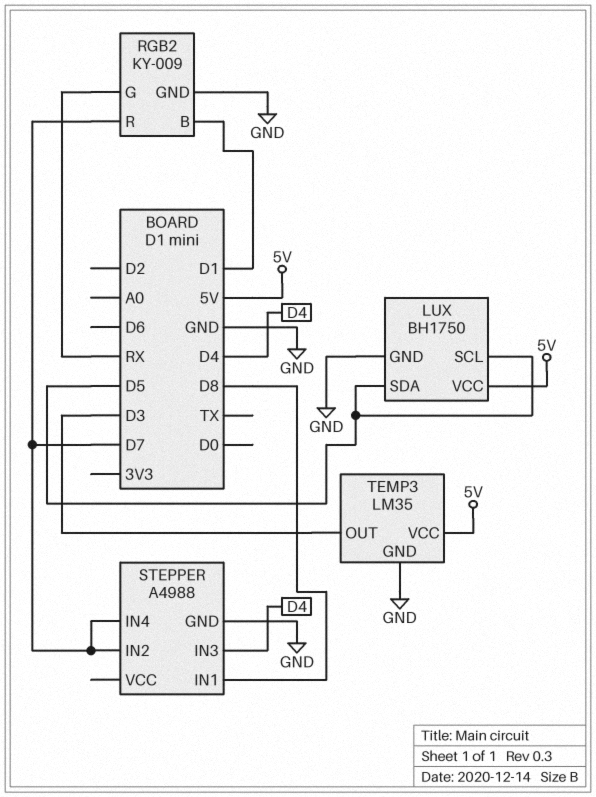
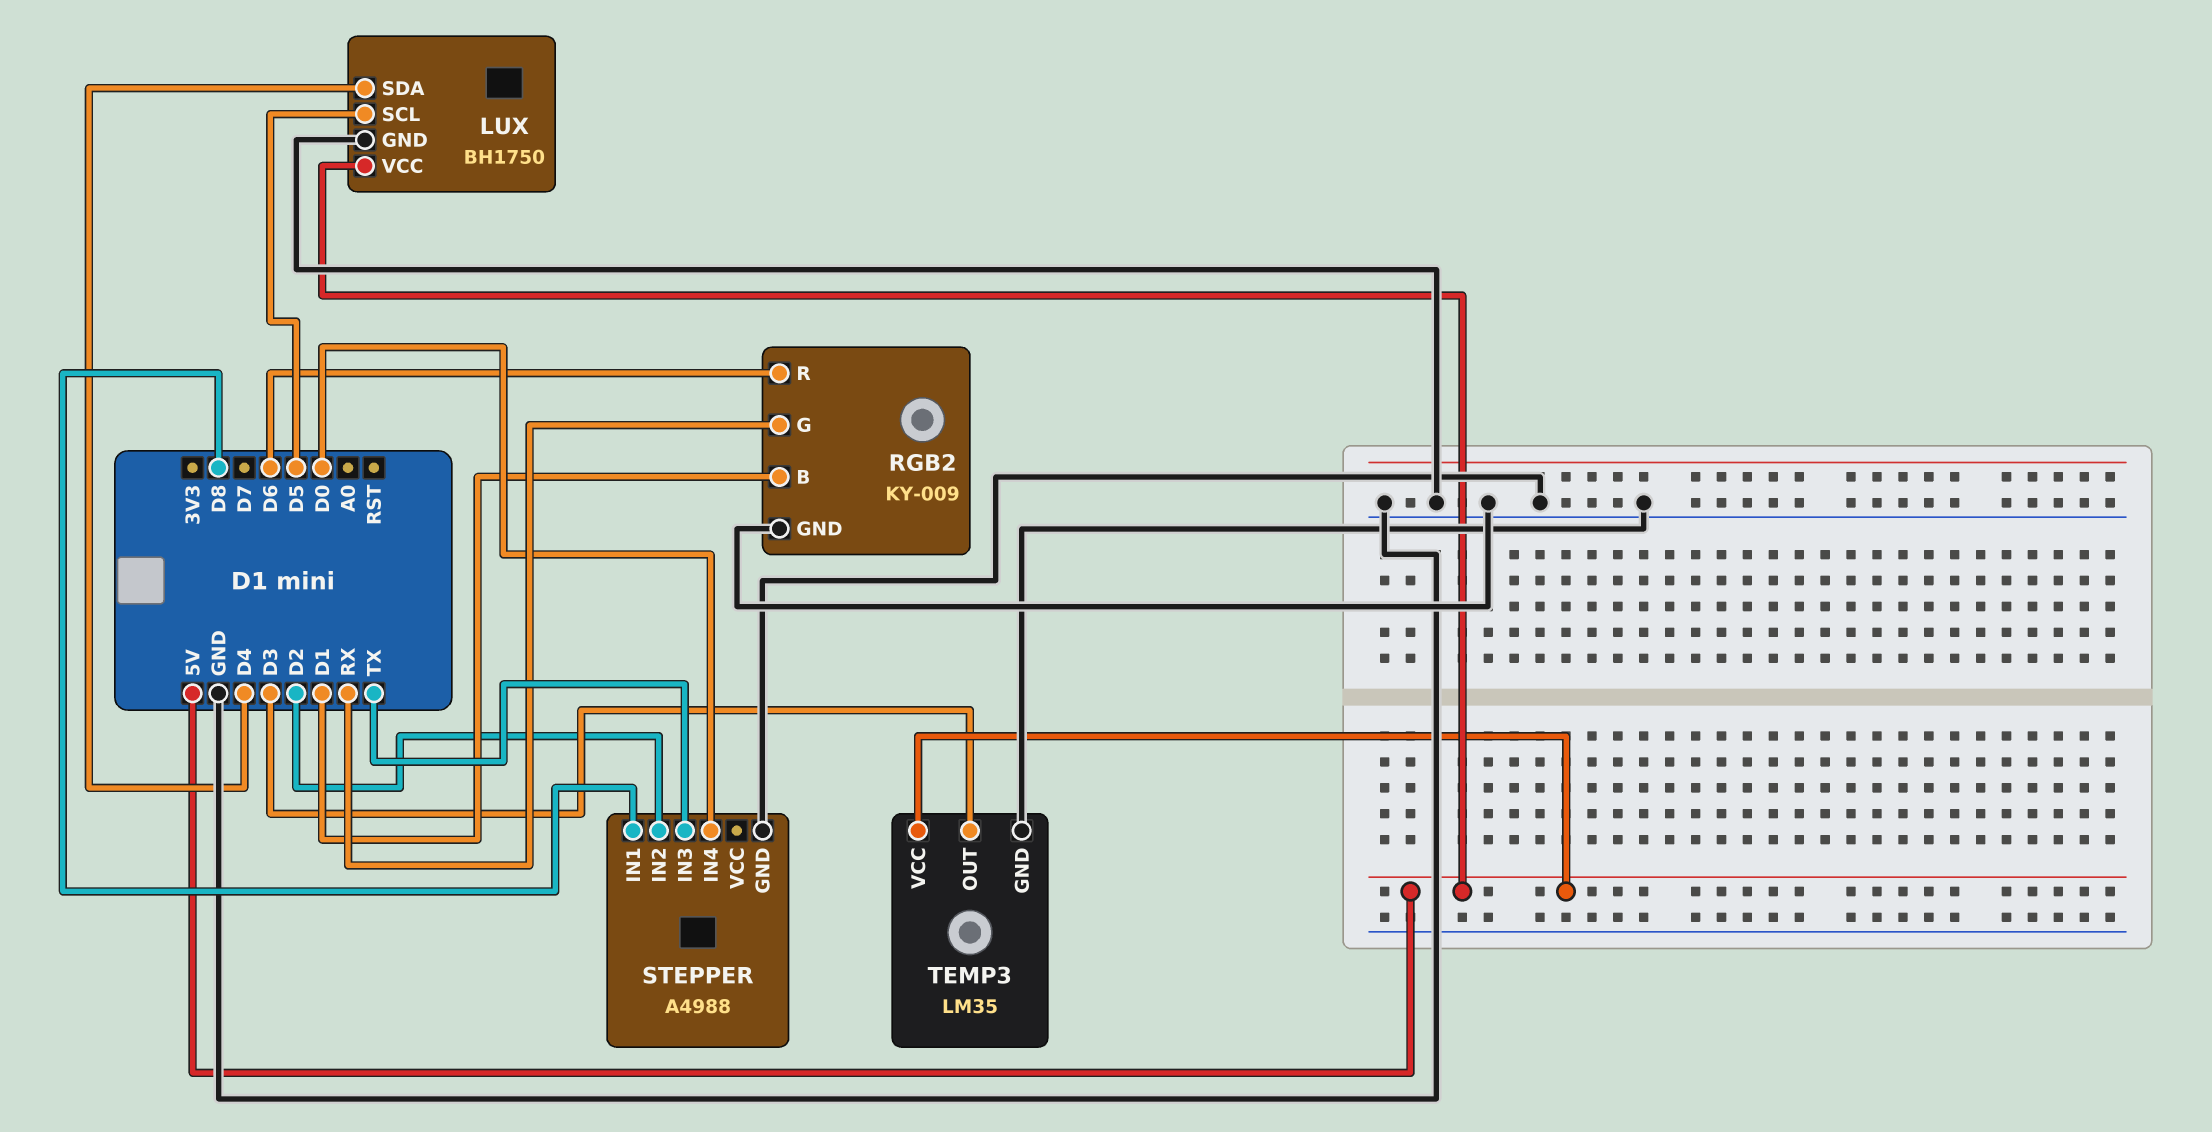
LUX pin SDA: D5 -> D4
RGB2 pin R: D7 -> D6
STEPPER pin IN2: D7 -> D2
STEPPER pin IN3: D4 -> TX
STEPPER pin IN4: D7 -> D0

